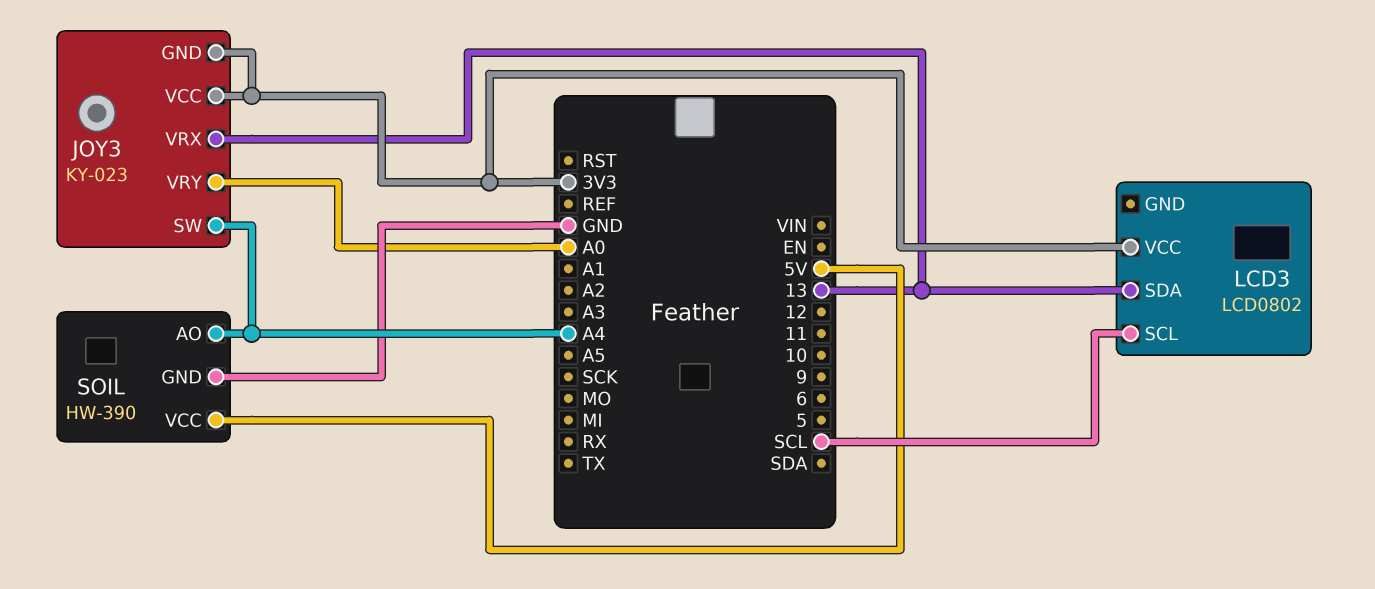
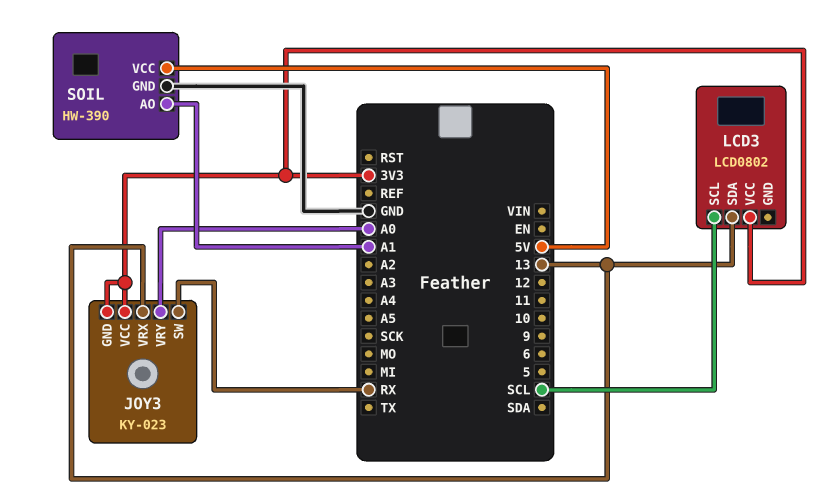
JOY3 pin SW: A4 -> RX
SOIL pin AO: A4 -> A1

